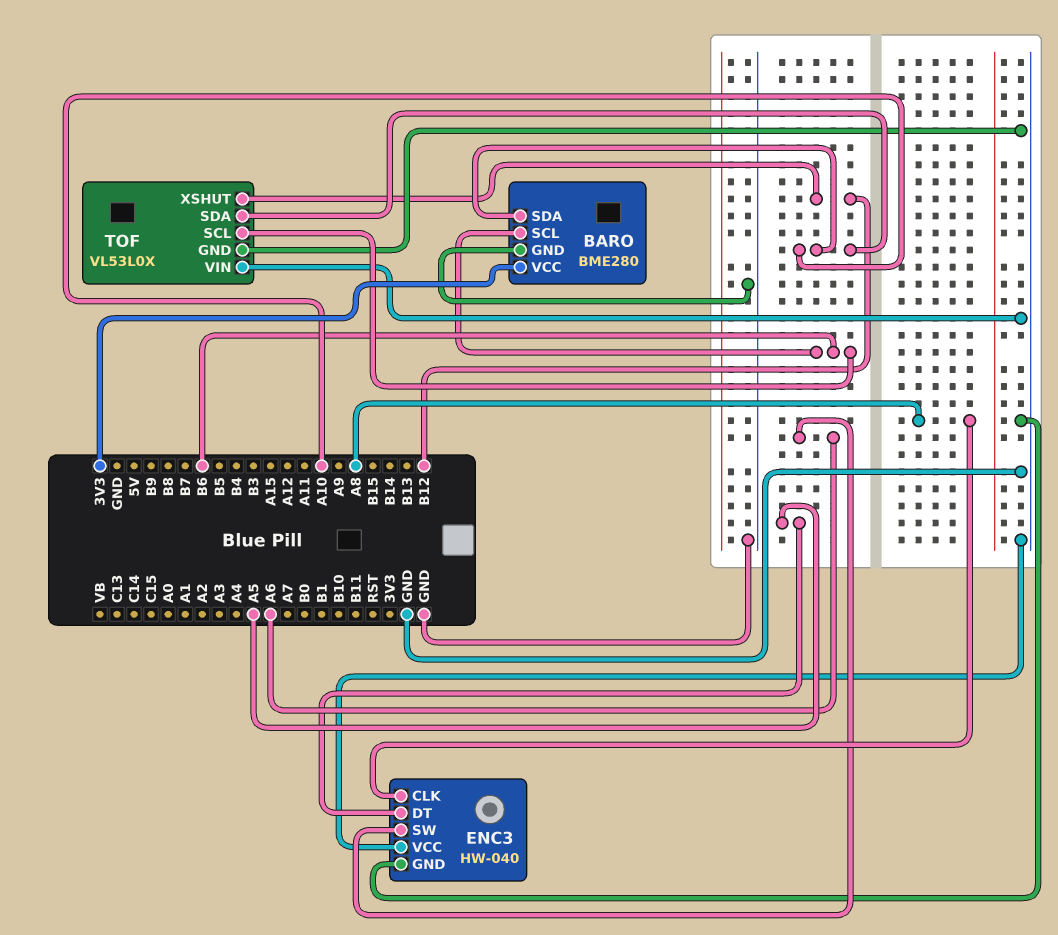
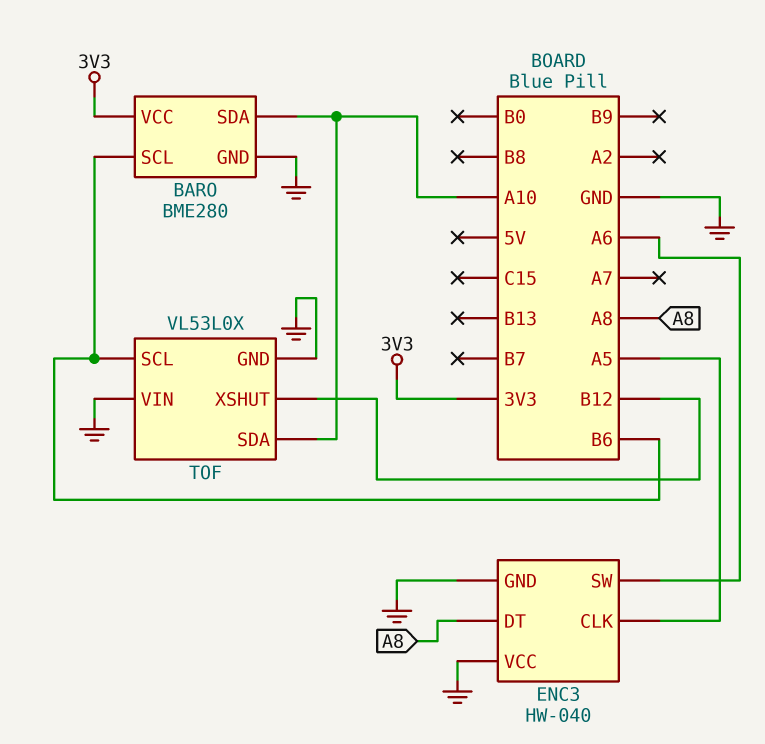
ENC3 pin CLK: A8 -> A5
ENC3 pin DT: A5 -> A8

